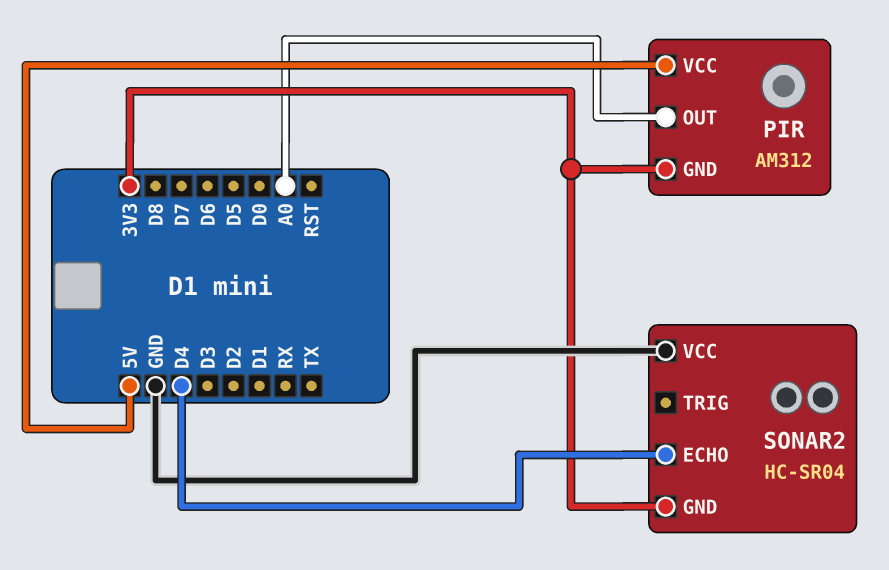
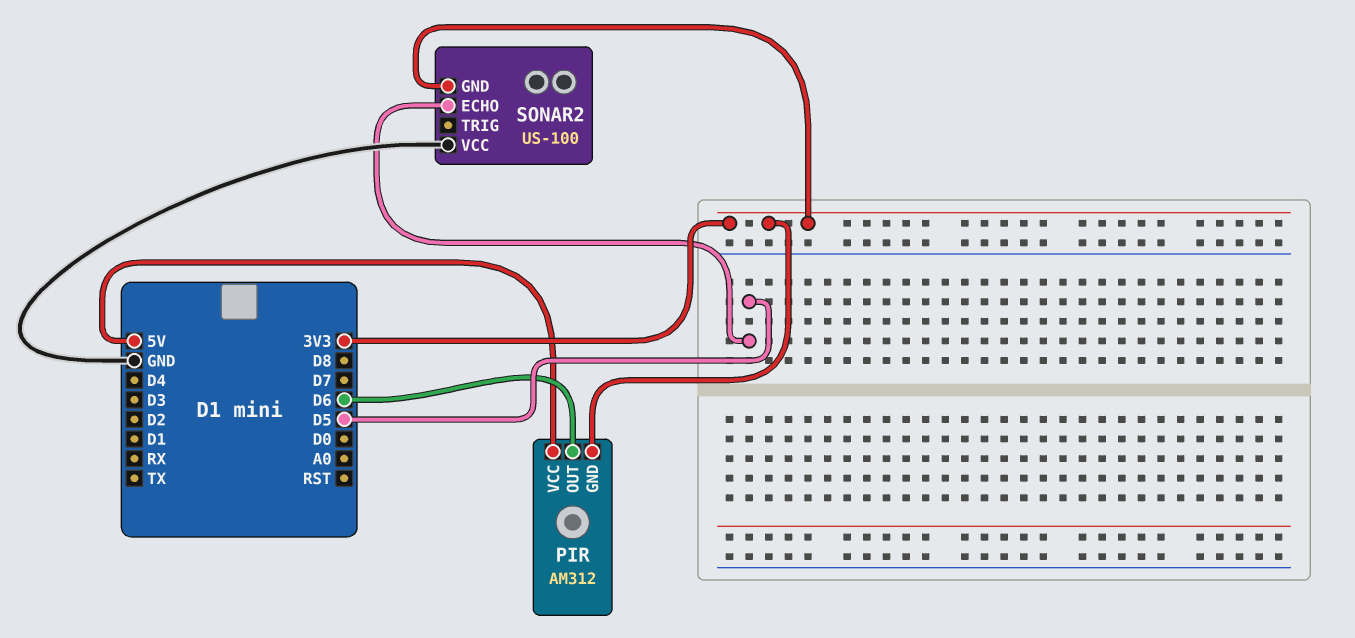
PIR pin OUT: A0 -> D6
SONAR2: HC-SR04 -> US-100
SONAR2 pin ECHO: D4 -> D5

